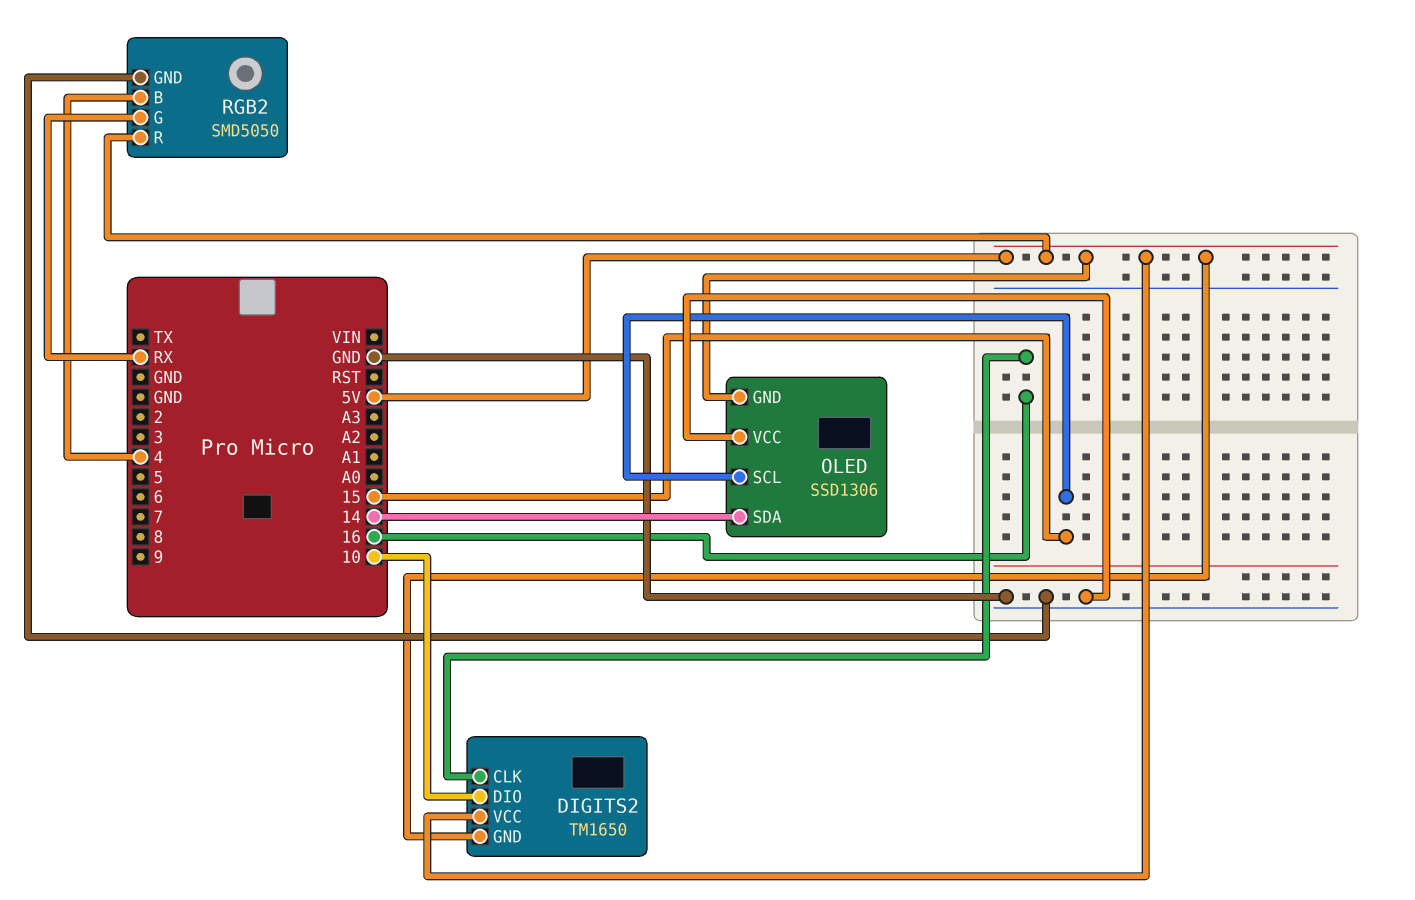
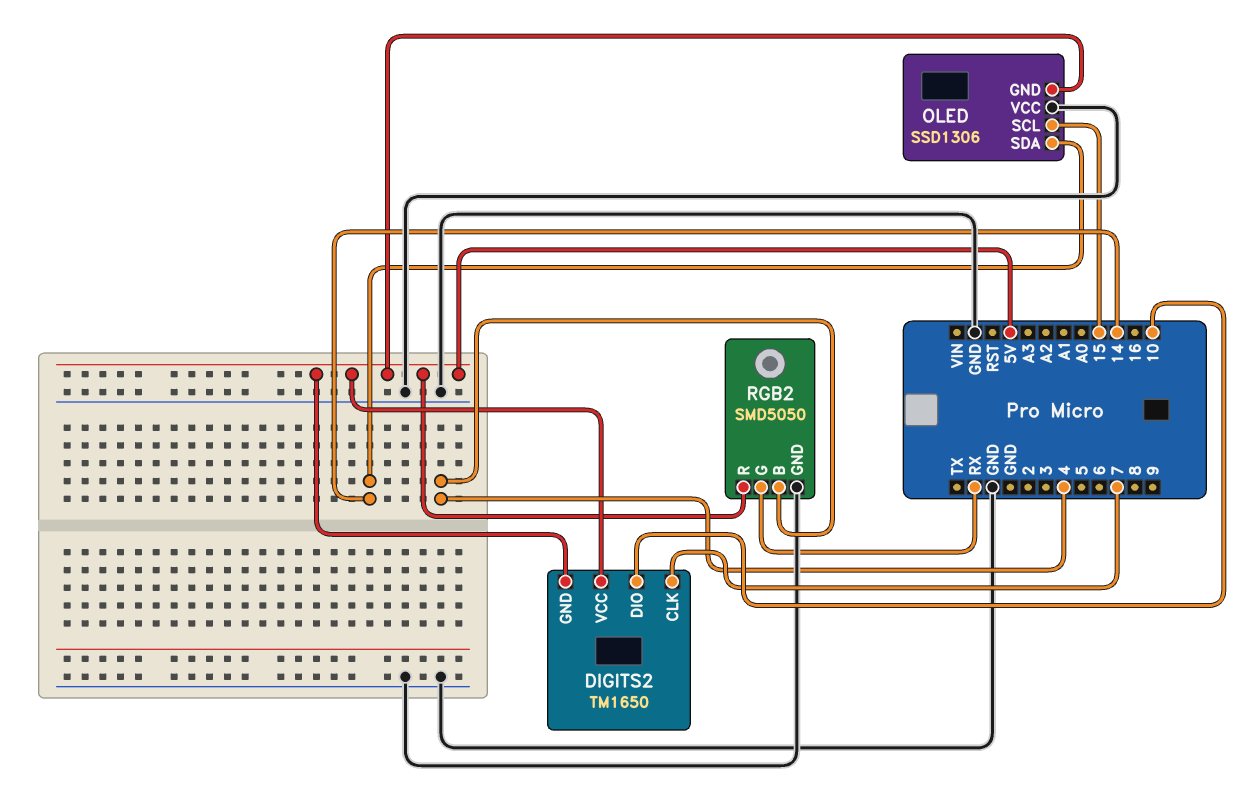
DIGITS2 pin CLK: 16 -> 7

